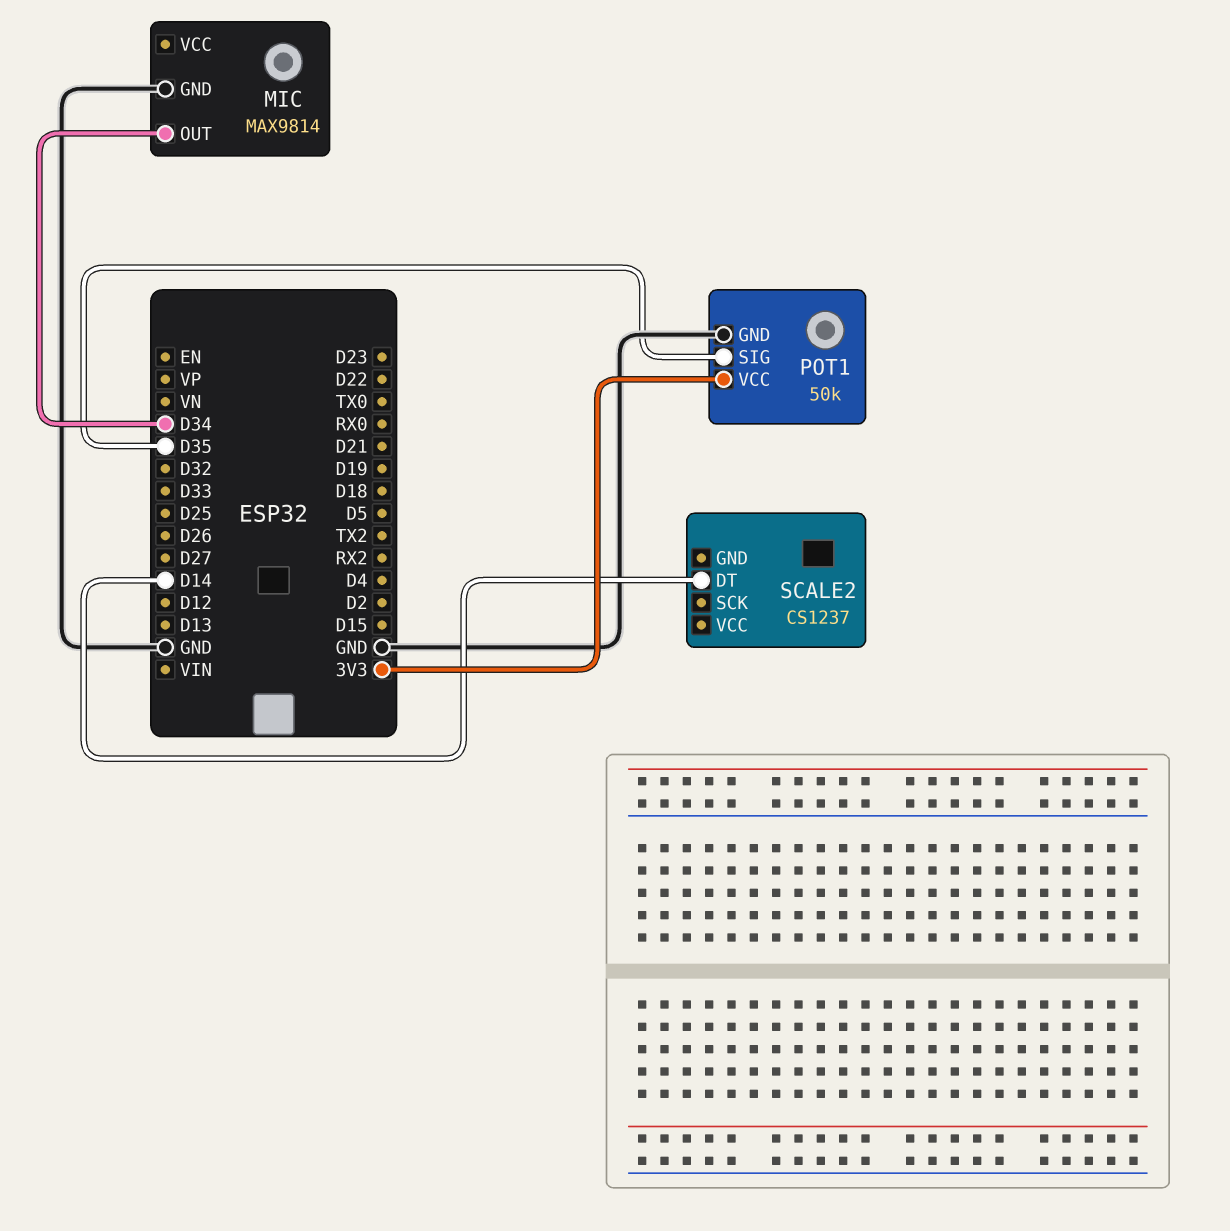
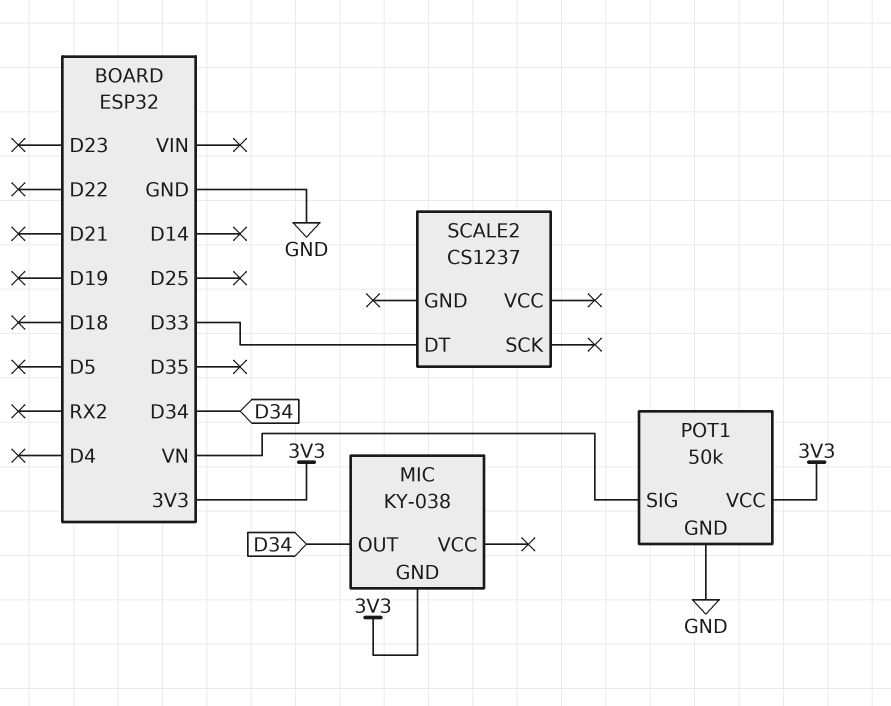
MIC: MAX9814 -> KY-038
MIC pin GND: GND -> 3V3
POT1 pin SIG: D35 -> VN
SCALE2 pin DT: D14 -> D33

